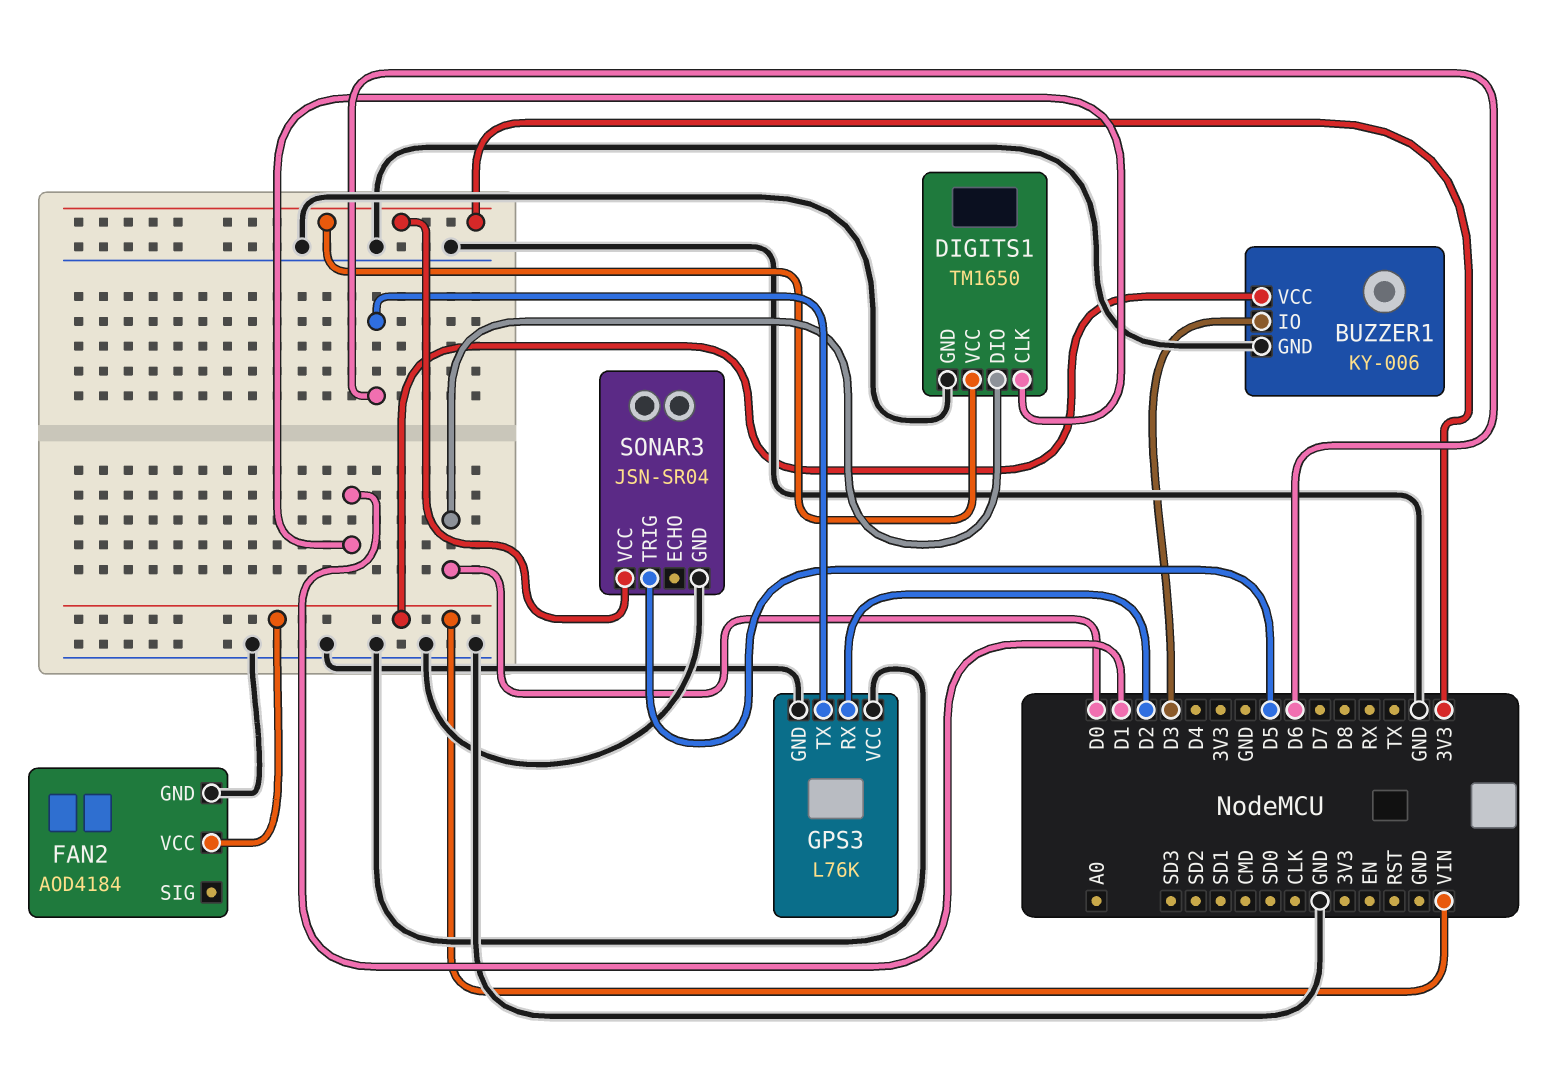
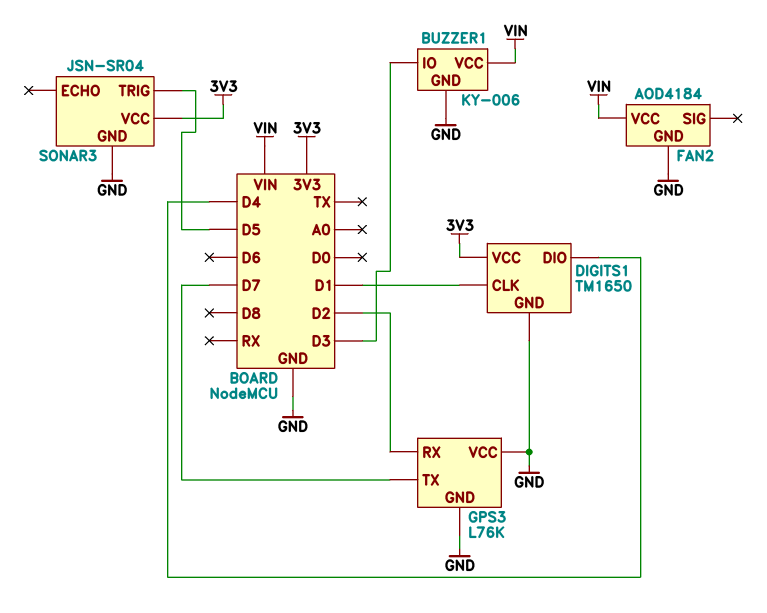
DIGITS1 pin DIO: D0 -> D4
GPS3 pin TX: D6 -> D7

